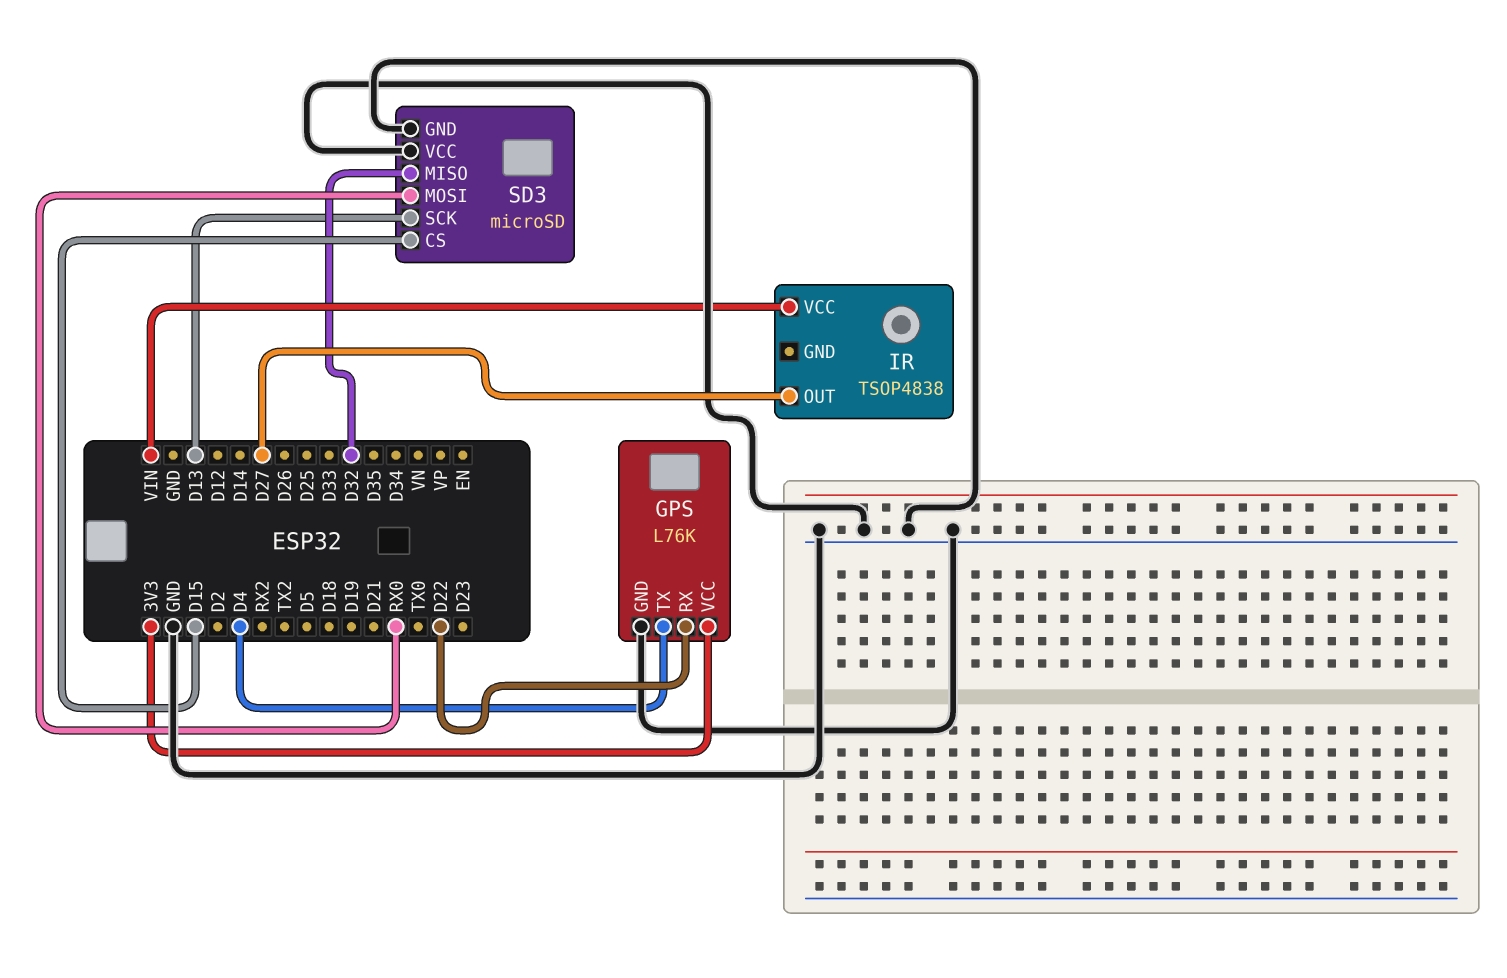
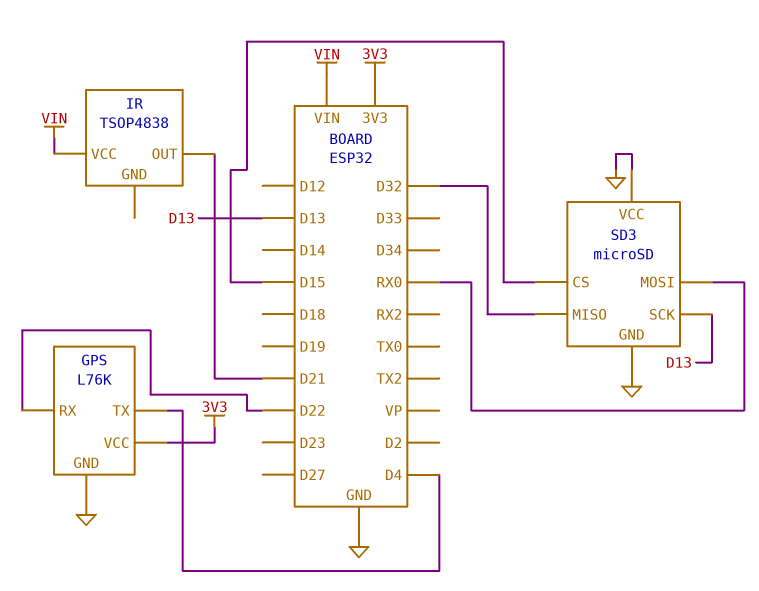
IR pin OUT: D27 -> D21

